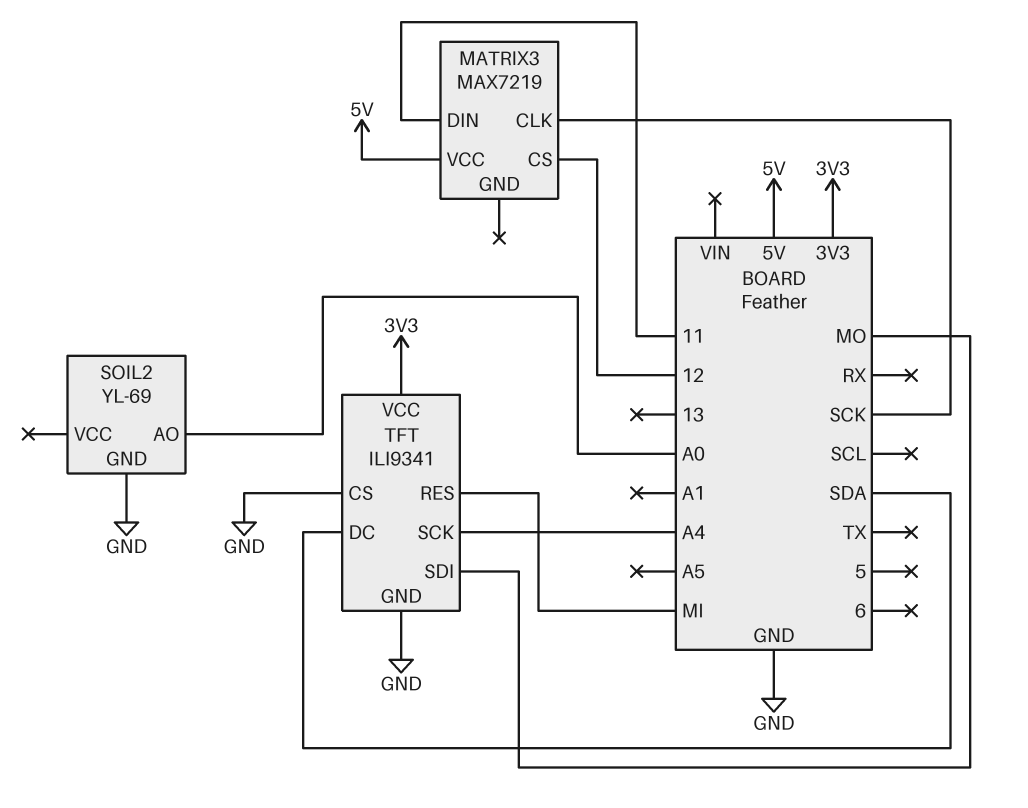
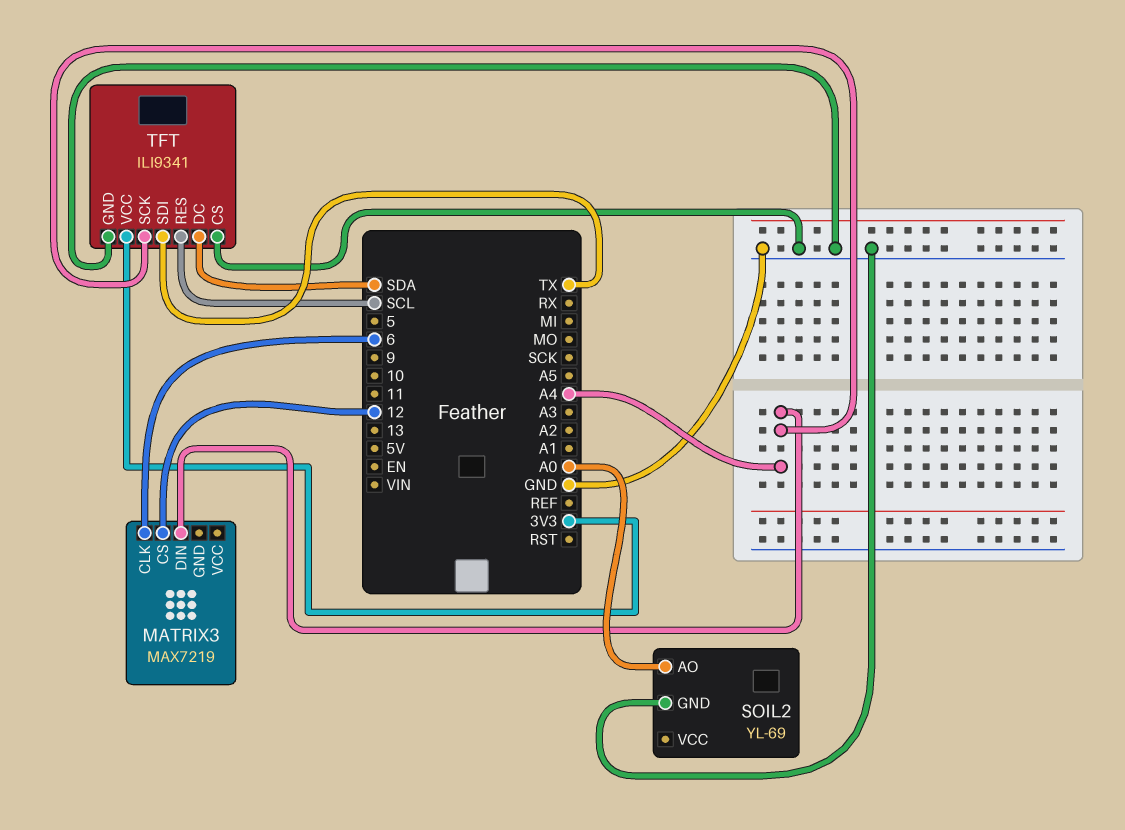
MATRIX3 pin CLK: SCK -> 6
MATRIX3 pin DIN: 11 -> A4
MATRIX3 pin VCC: 5V -> none
TFT pin RES: MI -> SCL
TFT pin SDI: MO -> TX

